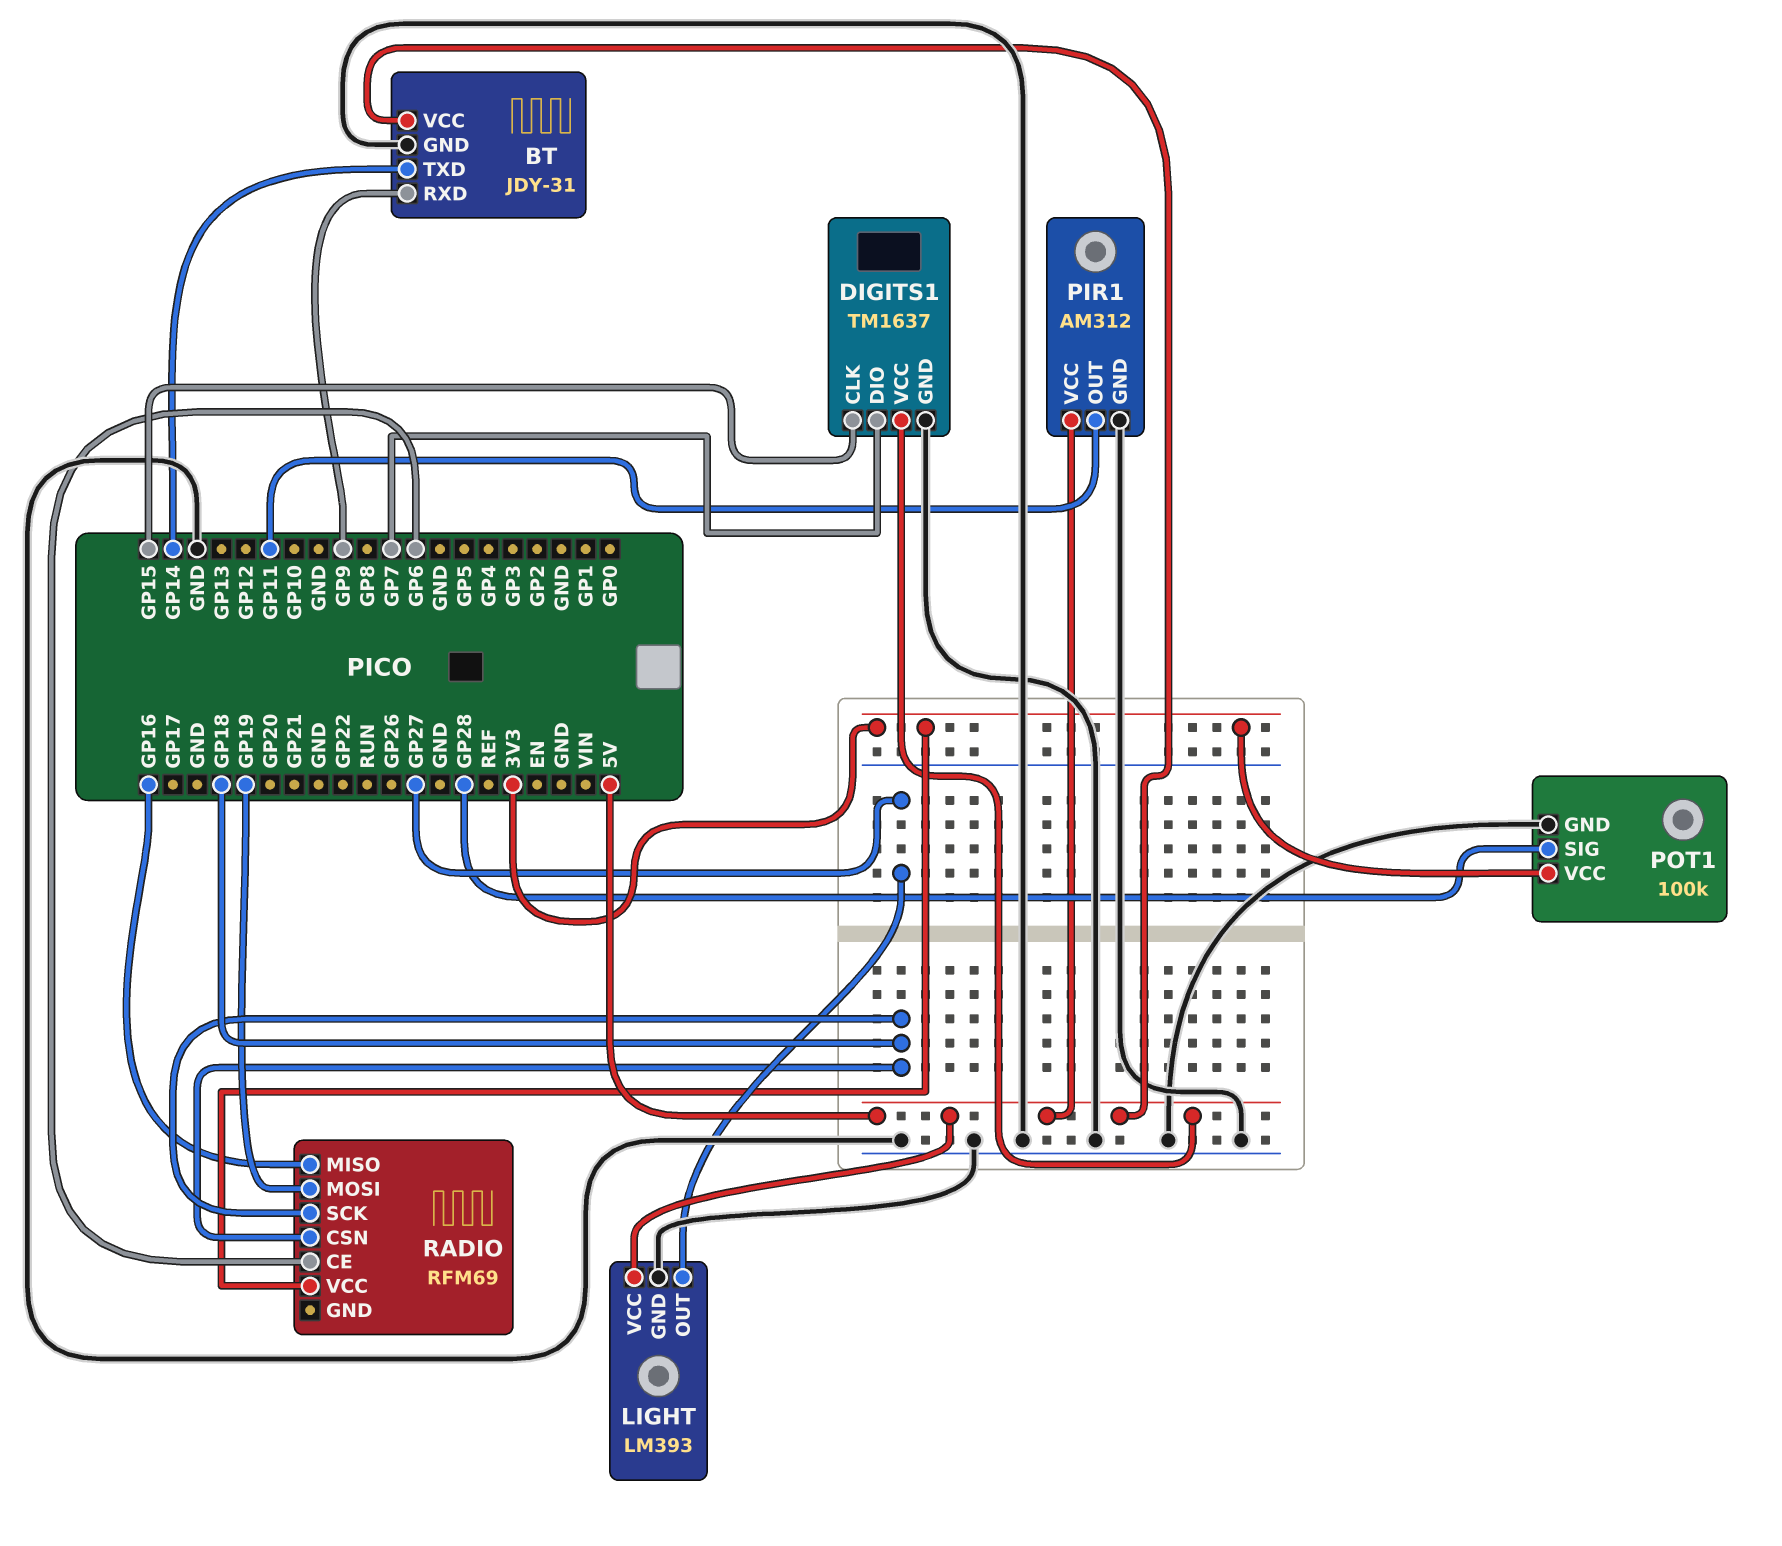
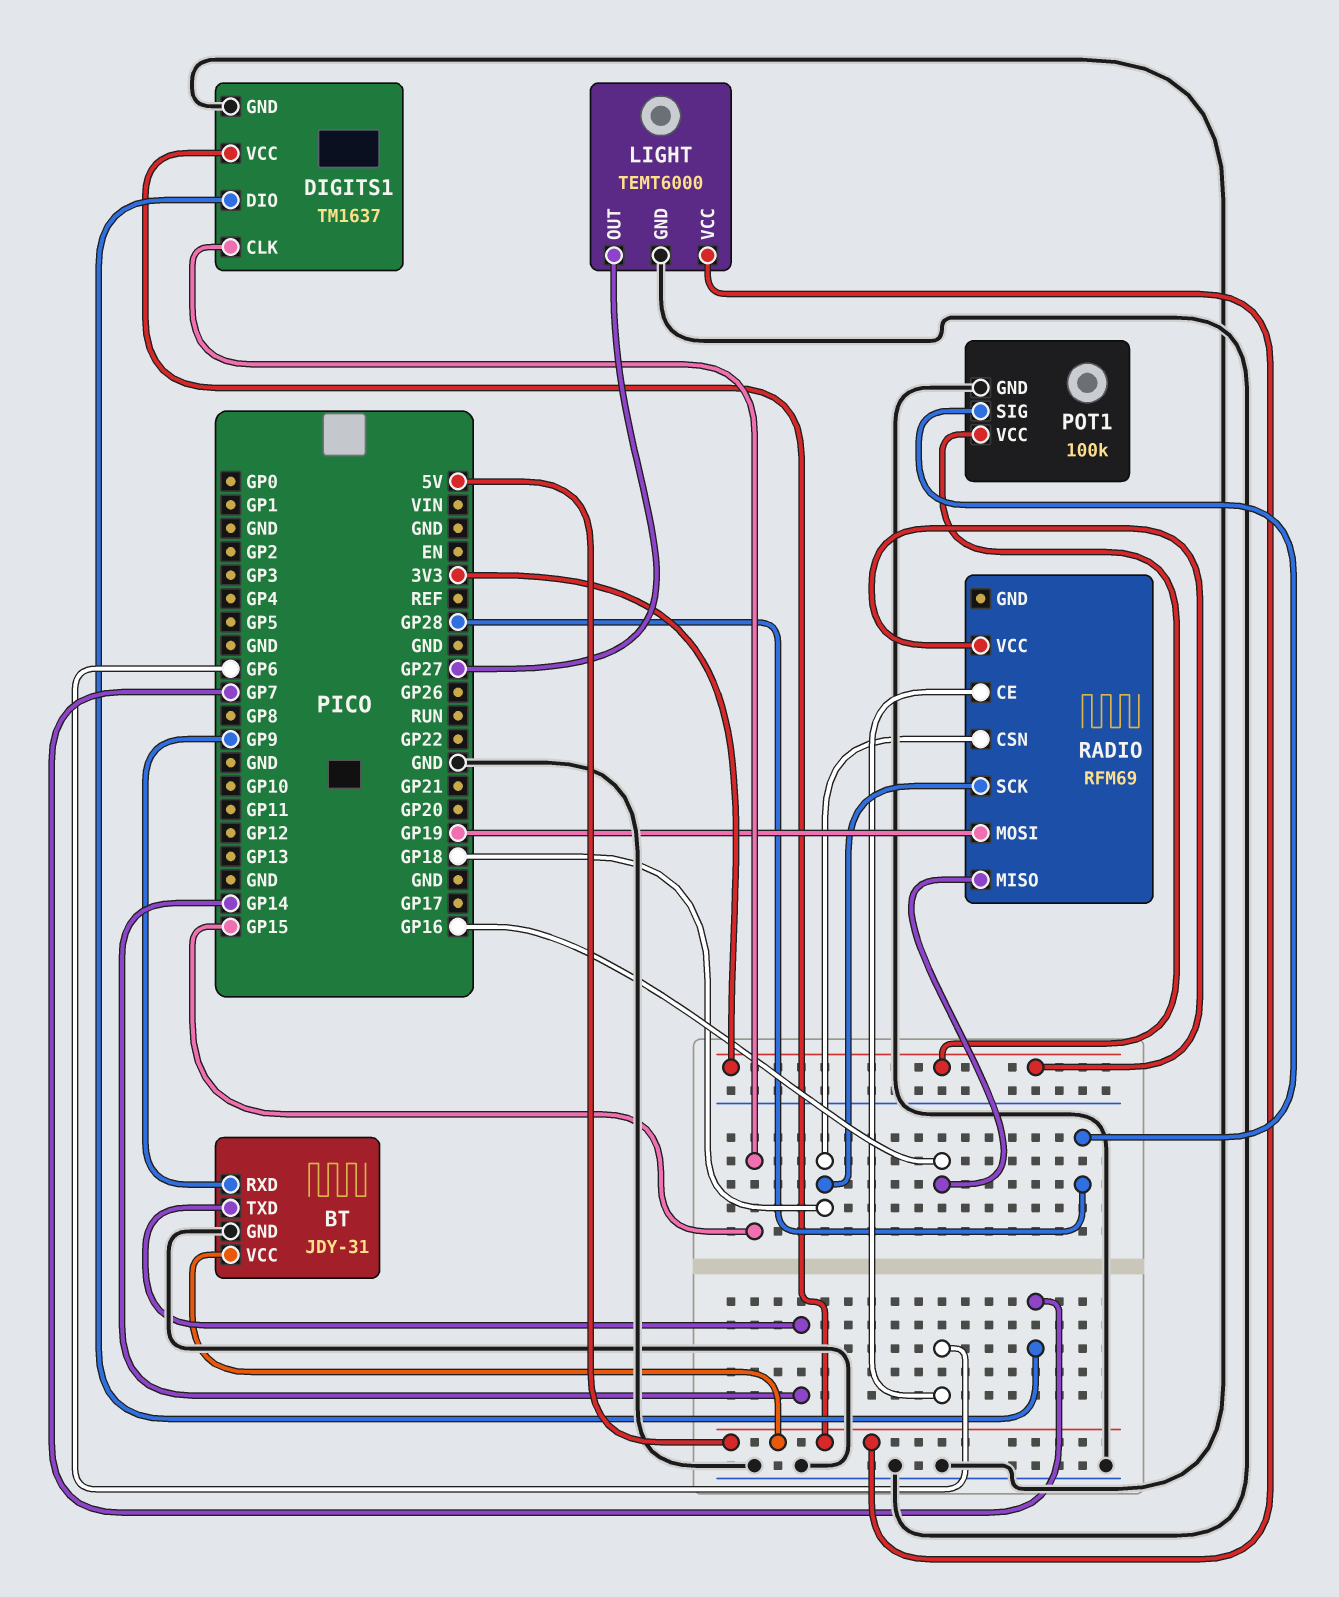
LIGHT: LM393 -> TEMT6000
PIR1: AM312 -> none
PIR1 pin GND: GND -> none
PIR1 pin OUT: GP11 -> none
PIR1 pin VCC: 5V -> none

